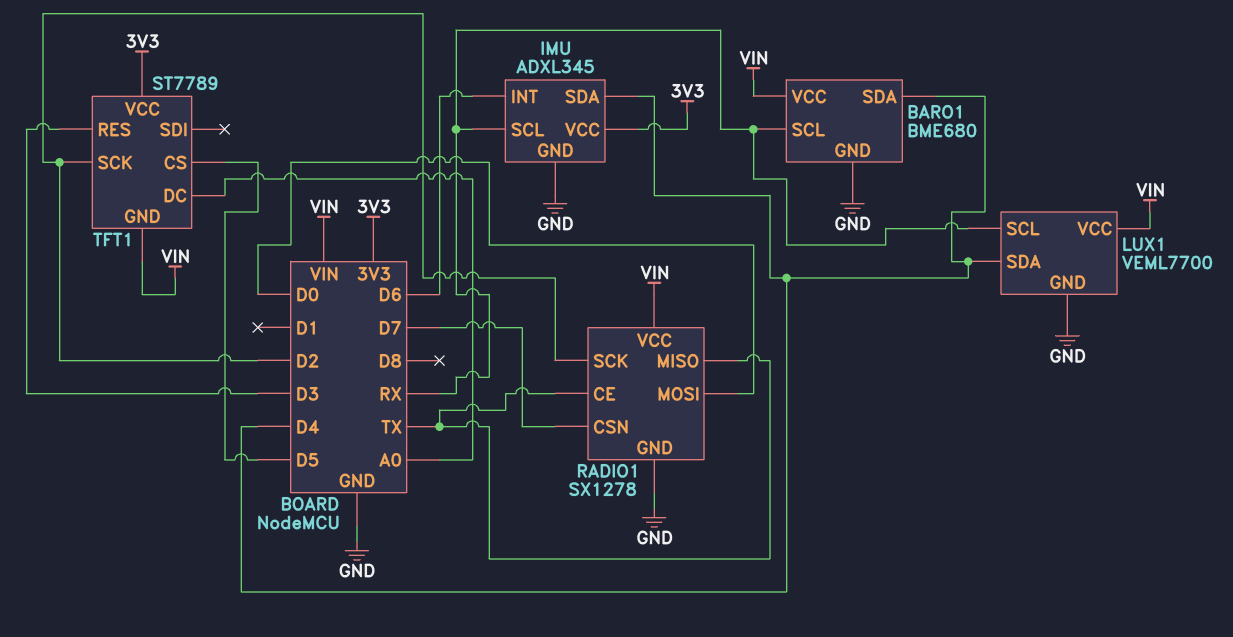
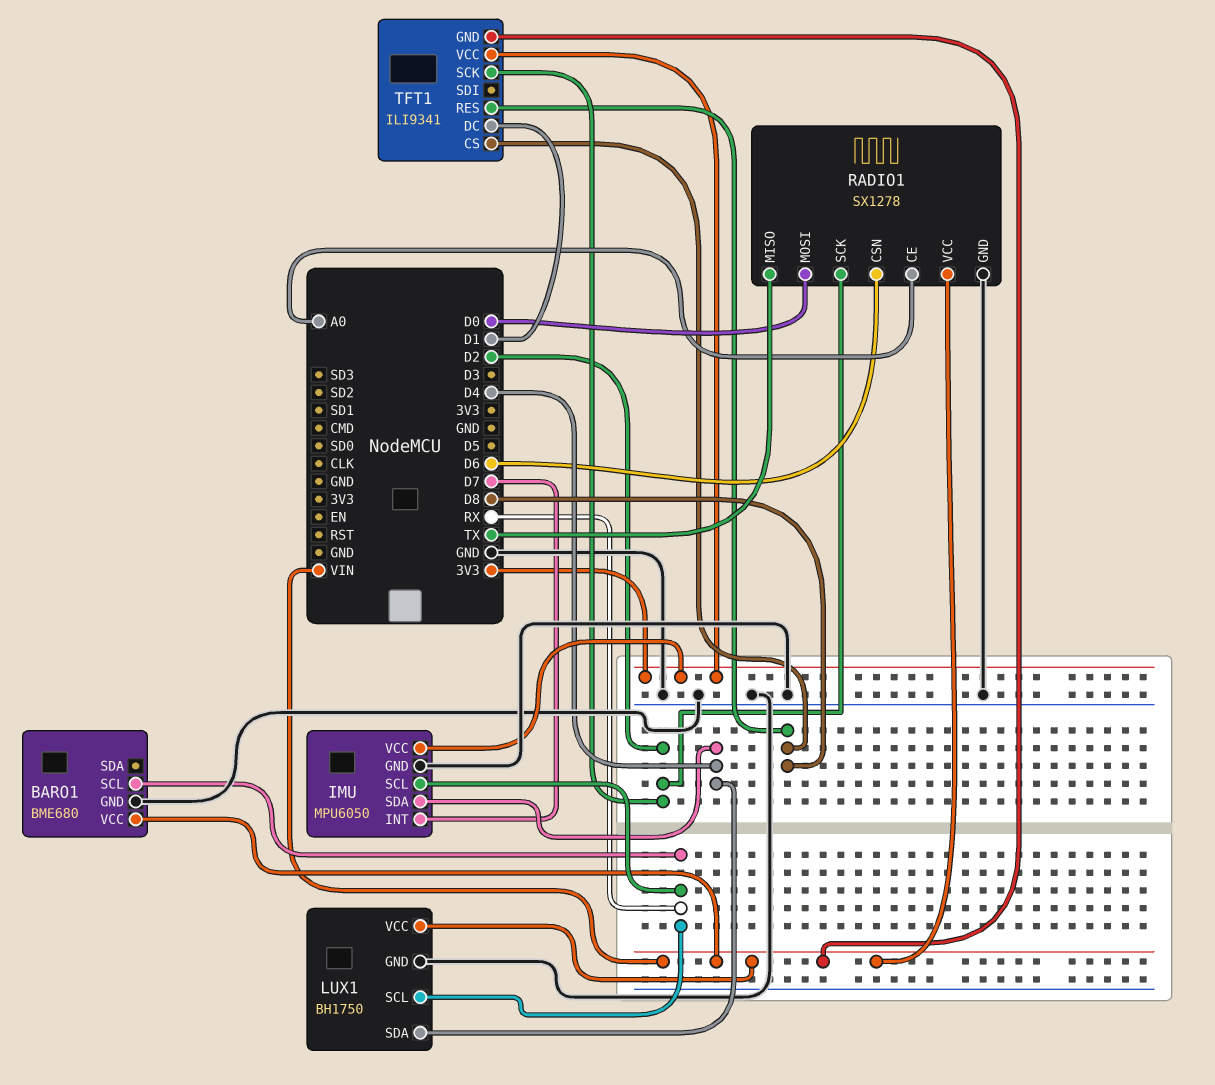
BARO1 pin SDA: D4 -> none
IMU: ADXL345 -> MPU6050
IMU pin INT: D6 -> D7
LUX1: VEML7700 -> BH1750
RADIO1 pin CE: TX -> A0
RADIO1 pin CSN: D7 -> D6
TFT1: ST7789 -> ILI9341
TFT1 pin CS: D5 -> D8
TFT1 pin DC: A0 -> D1
TFT1 pin RES: D3 -> D8

